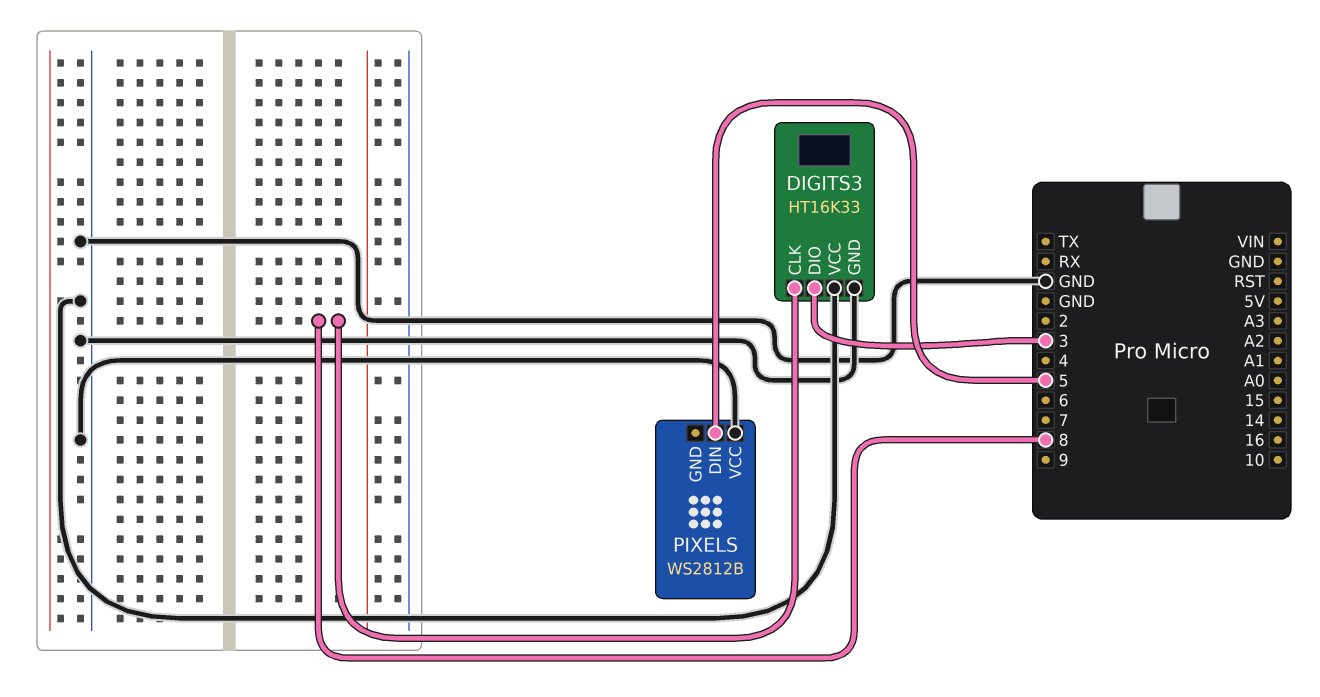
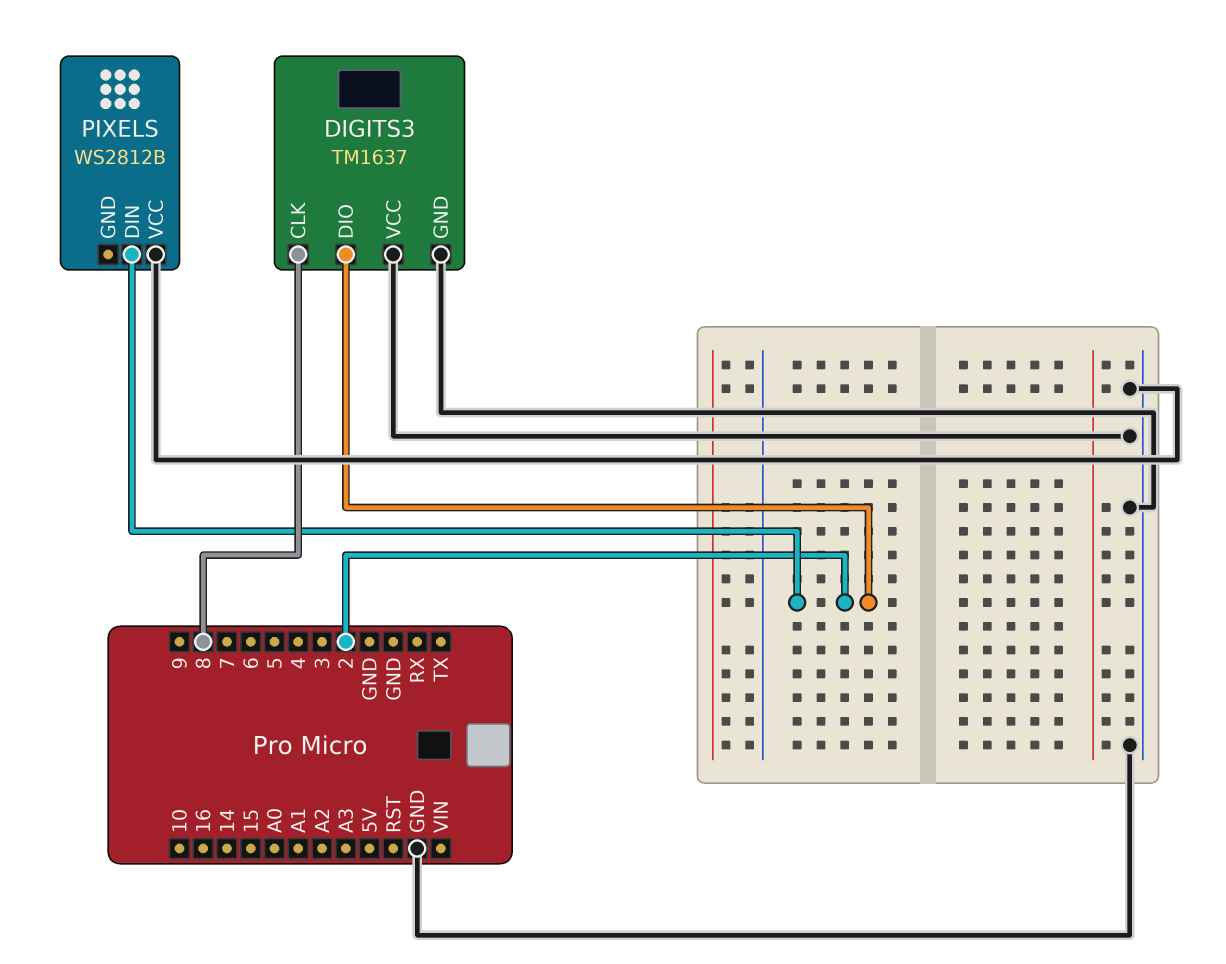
DIGITS3: HT16K33 -> TM1637
DIGITS3 pin DIO: 3 -> 2
PIXELS pin DIN: 5 -> 2

